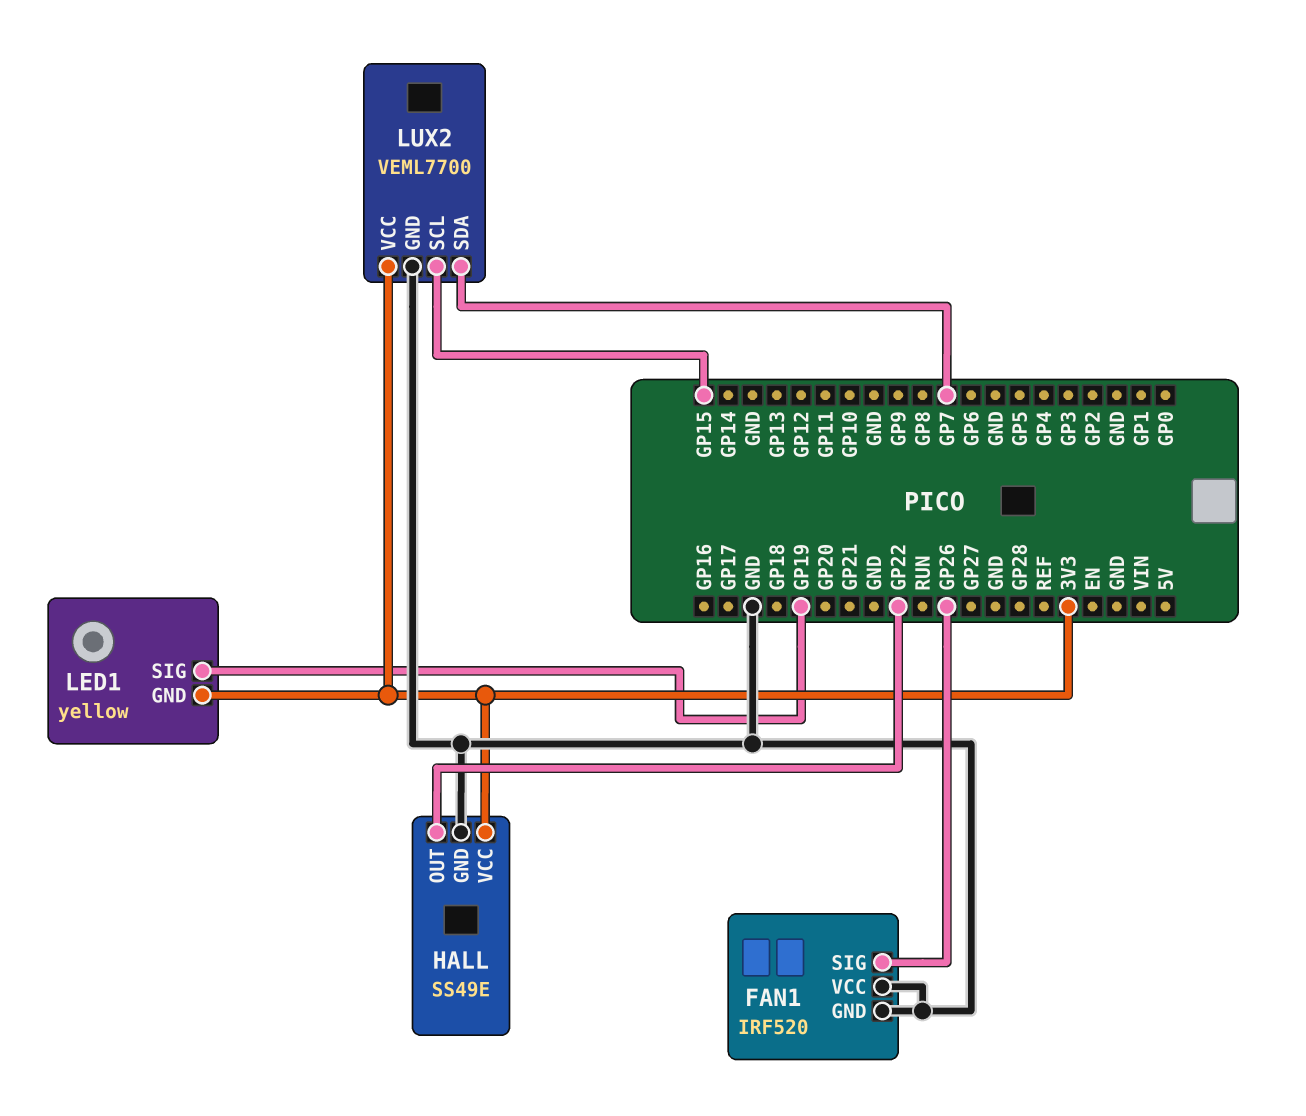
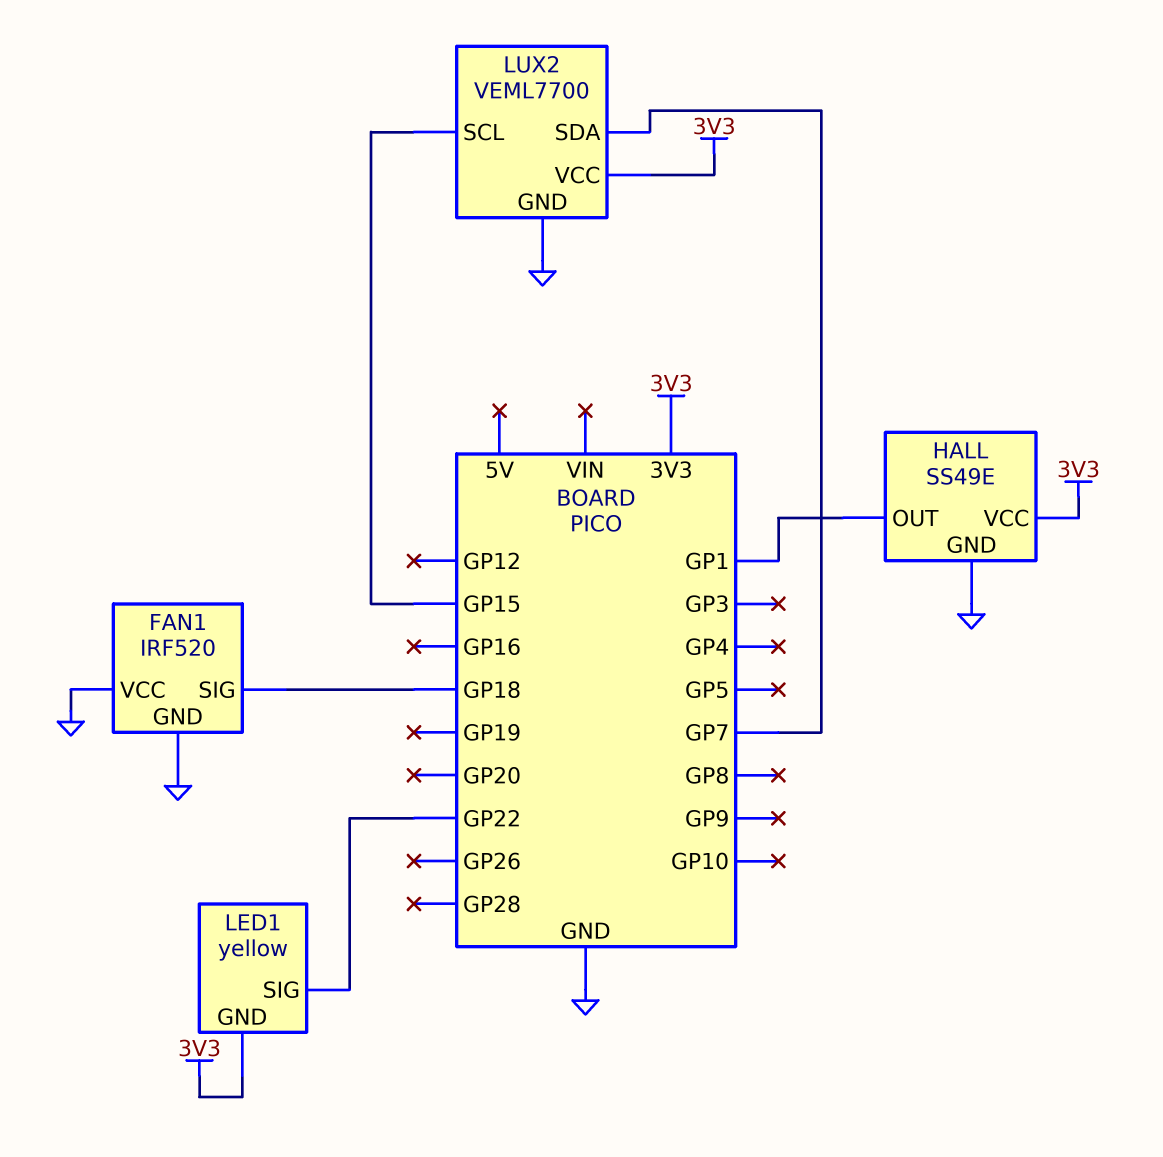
FAN1 pin SIG: GP26 -> GP18
HALL pin OUT: GP22 -> GP1
LED1 pin SIG: GP19 -> GP22

